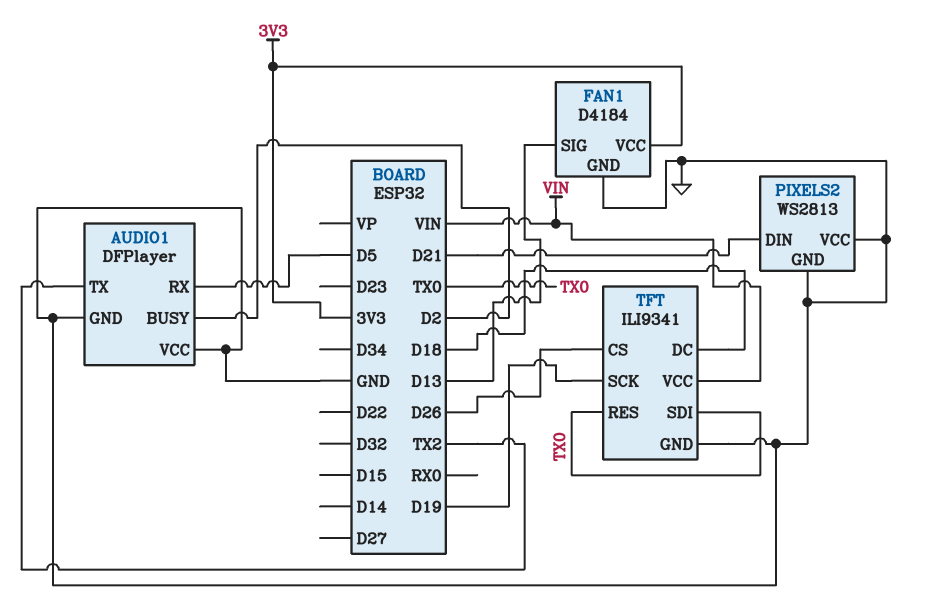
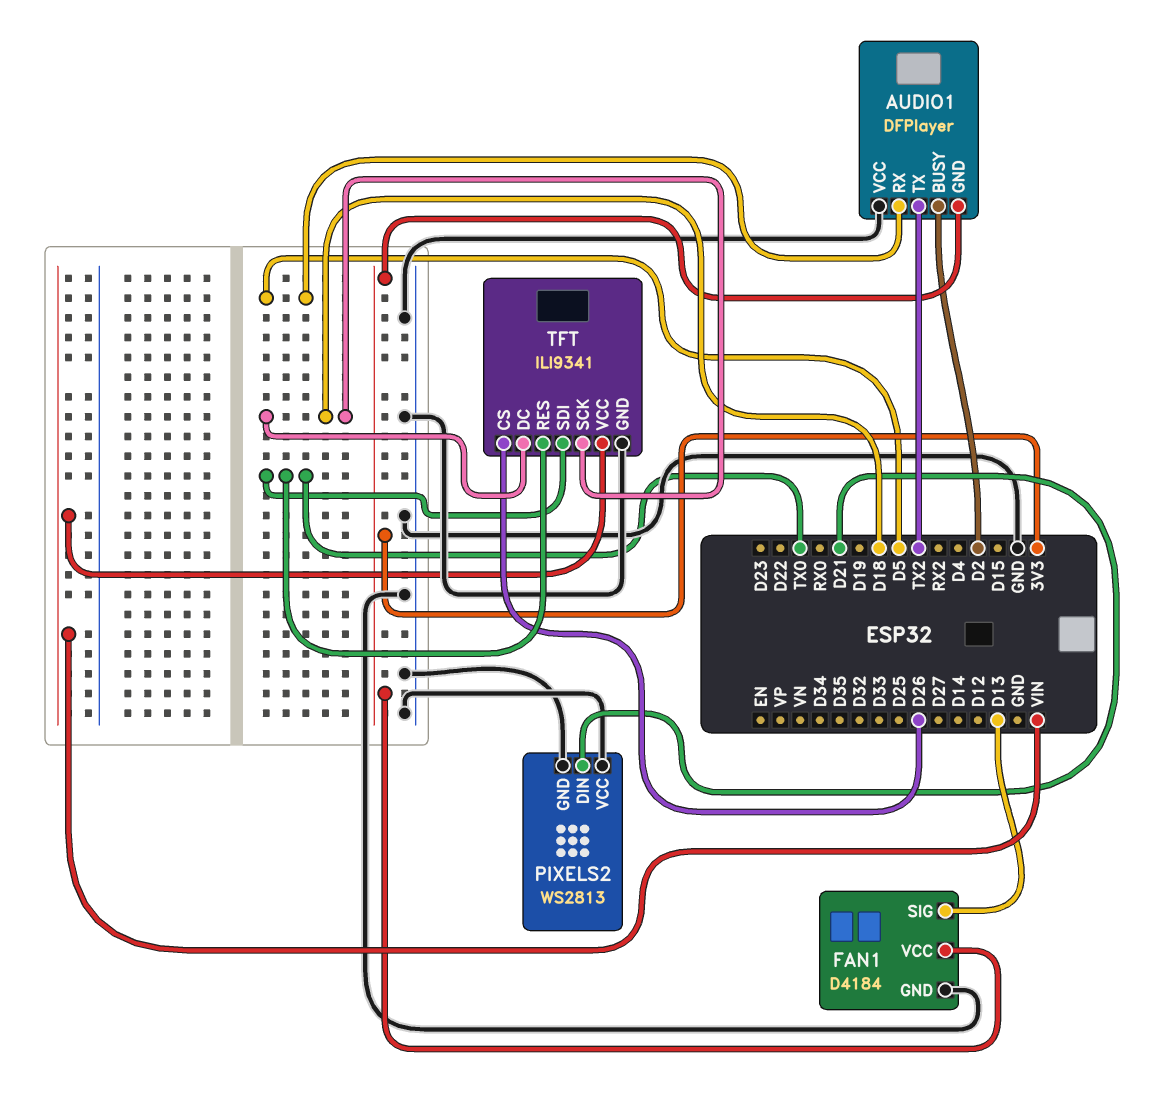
AUDIO1 pin GND: GND -> 3V3
TFT pin SCK: D19 -> D18

